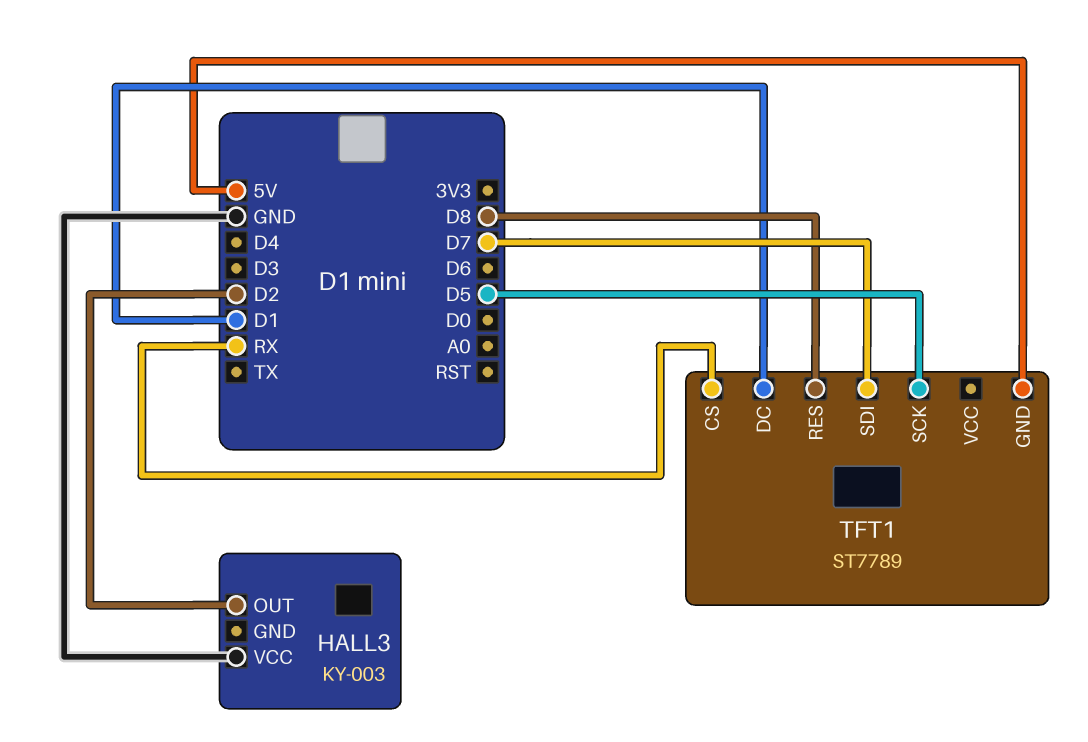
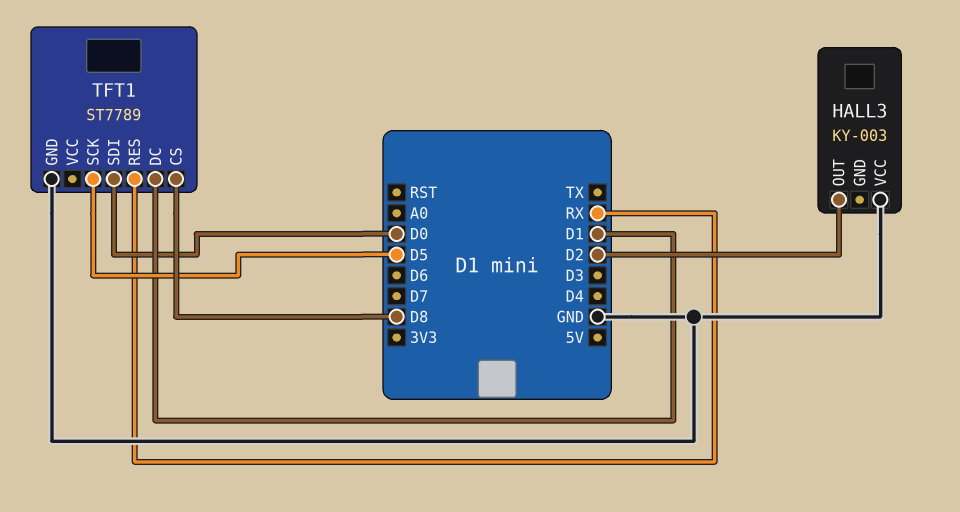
TFT1 pin CS: RX -> D8
TFT1 pin GND: 5V -> GND
TFT1 pin RES: D8 -> RX
TFT1 pin SDI: D7 -> D0

